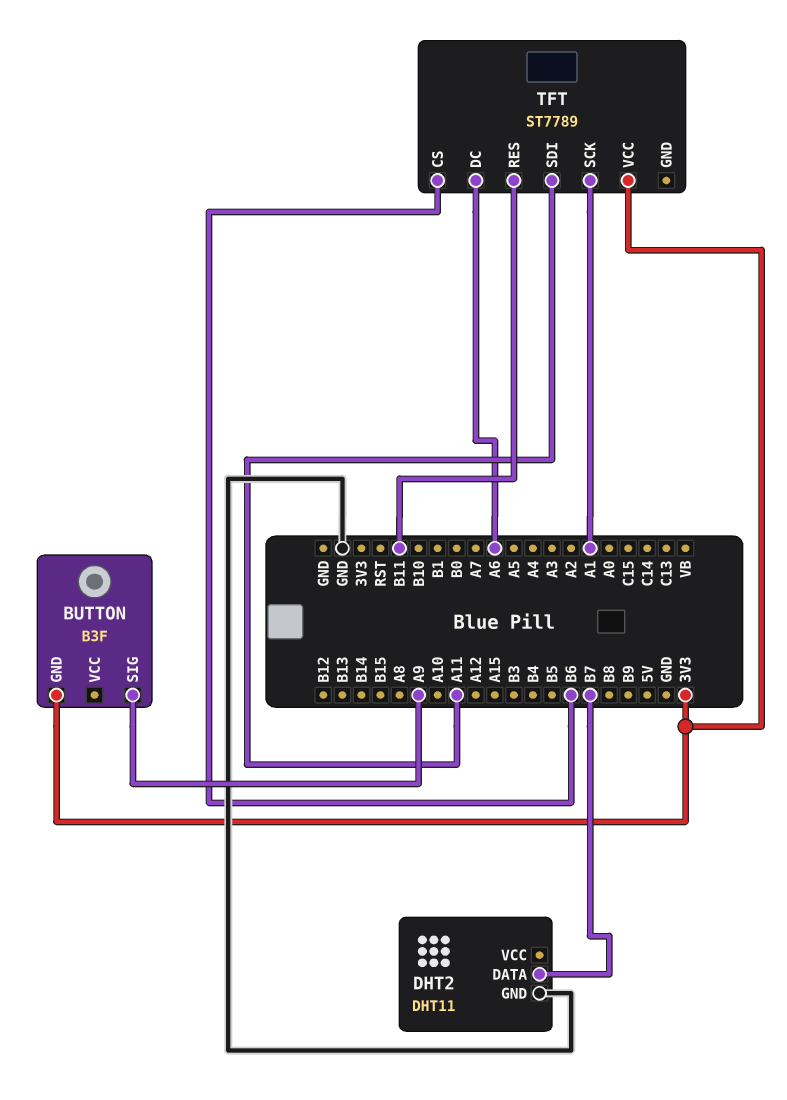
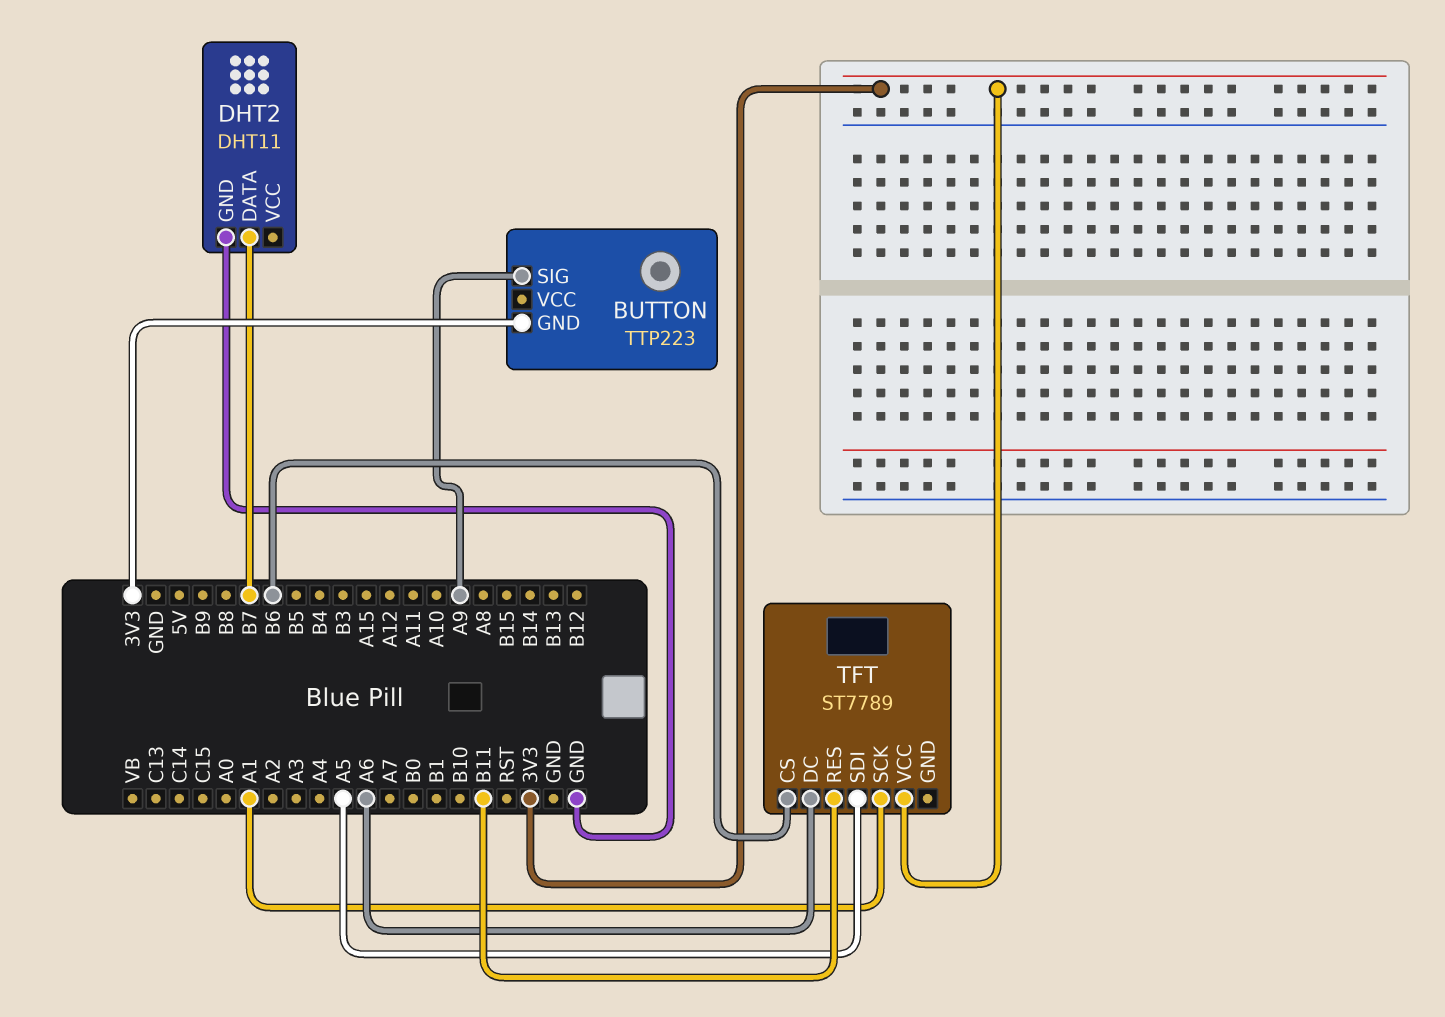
BUTTON: B3F -> TTP223
TFT pin SDI: A11 -> A5

